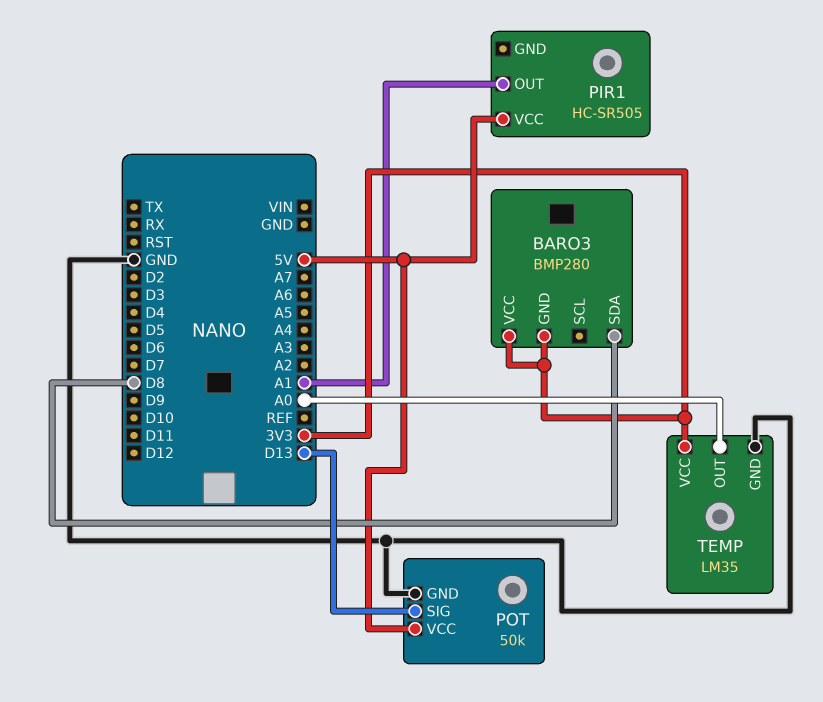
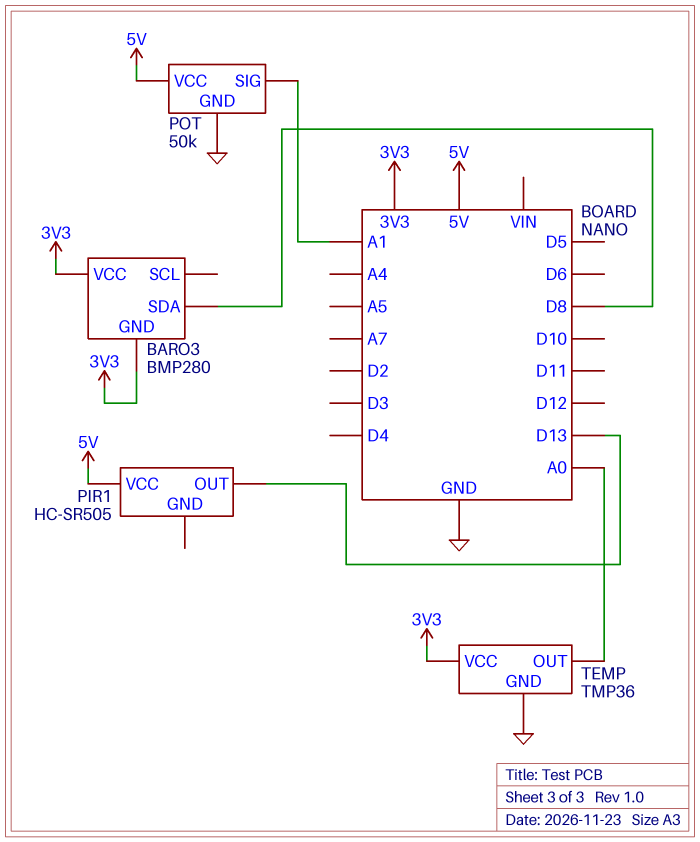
PIR1 pin OUT: A1 -> D13
POT pin SIG: D13 -> A1
TEMP: LM35 -> TMP36

